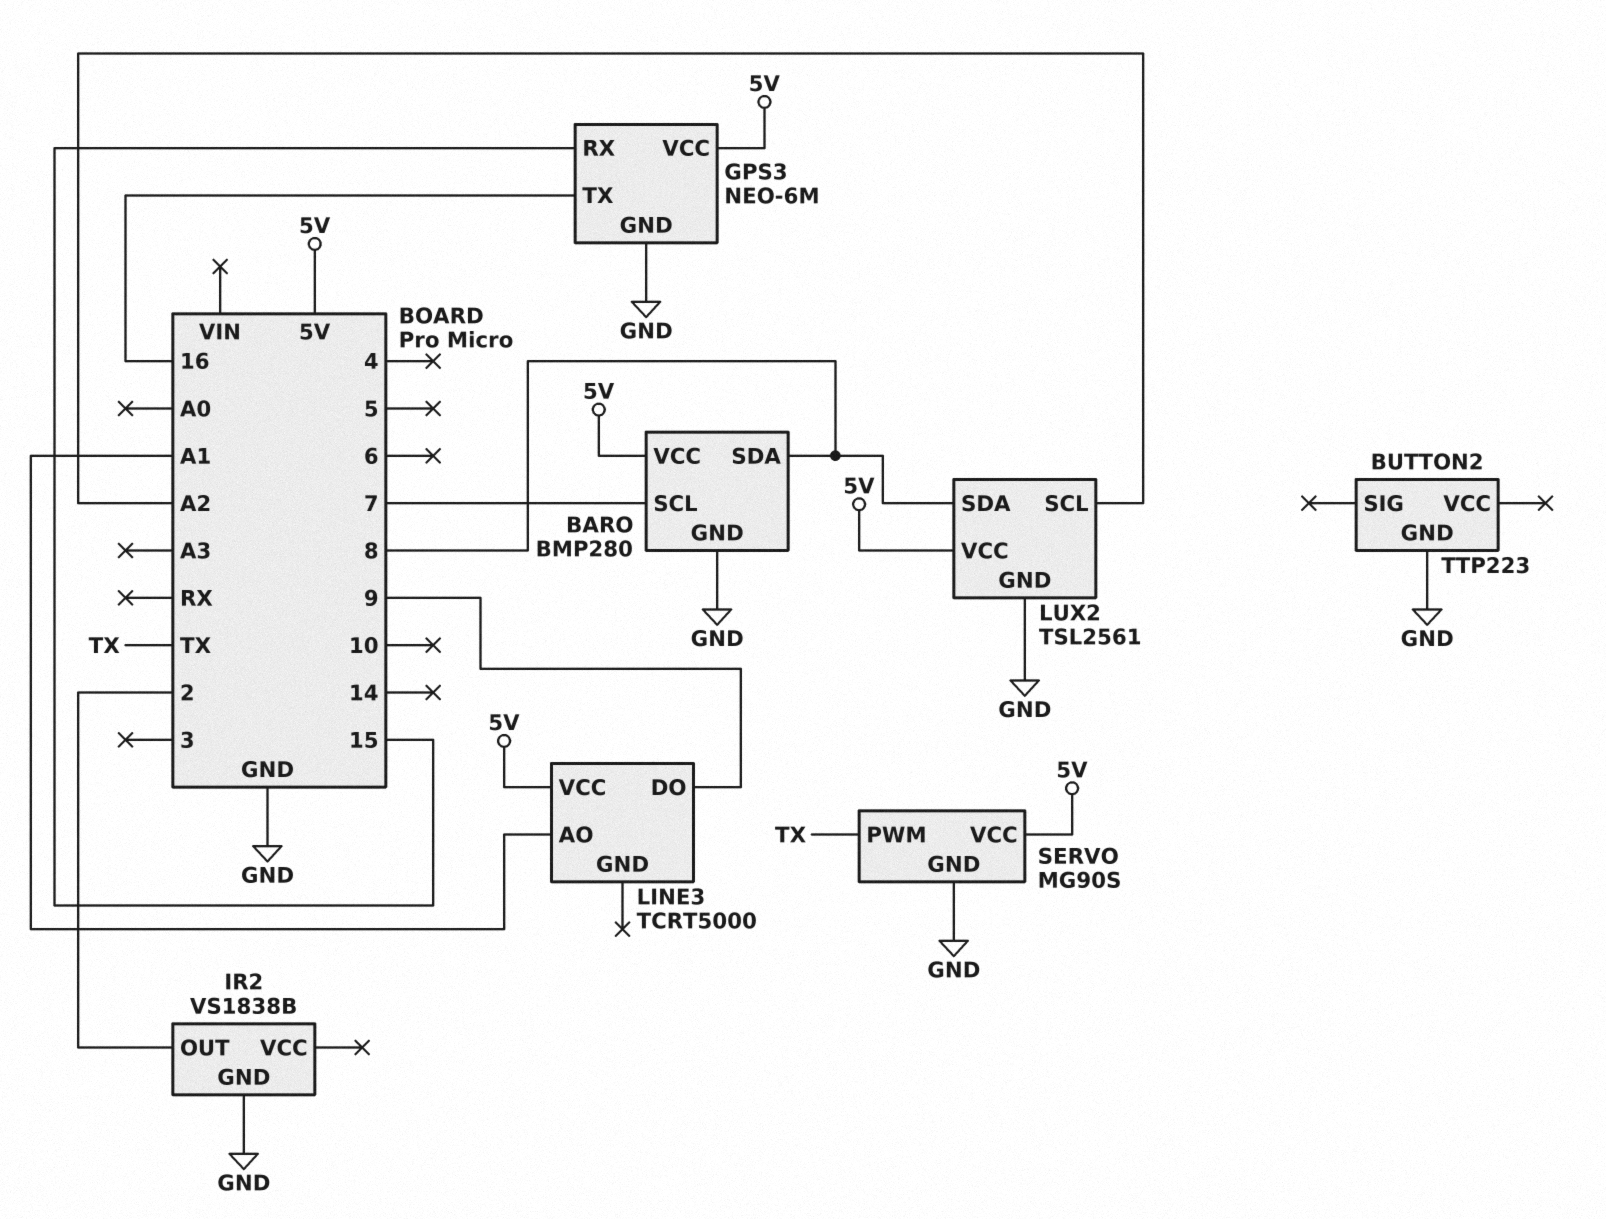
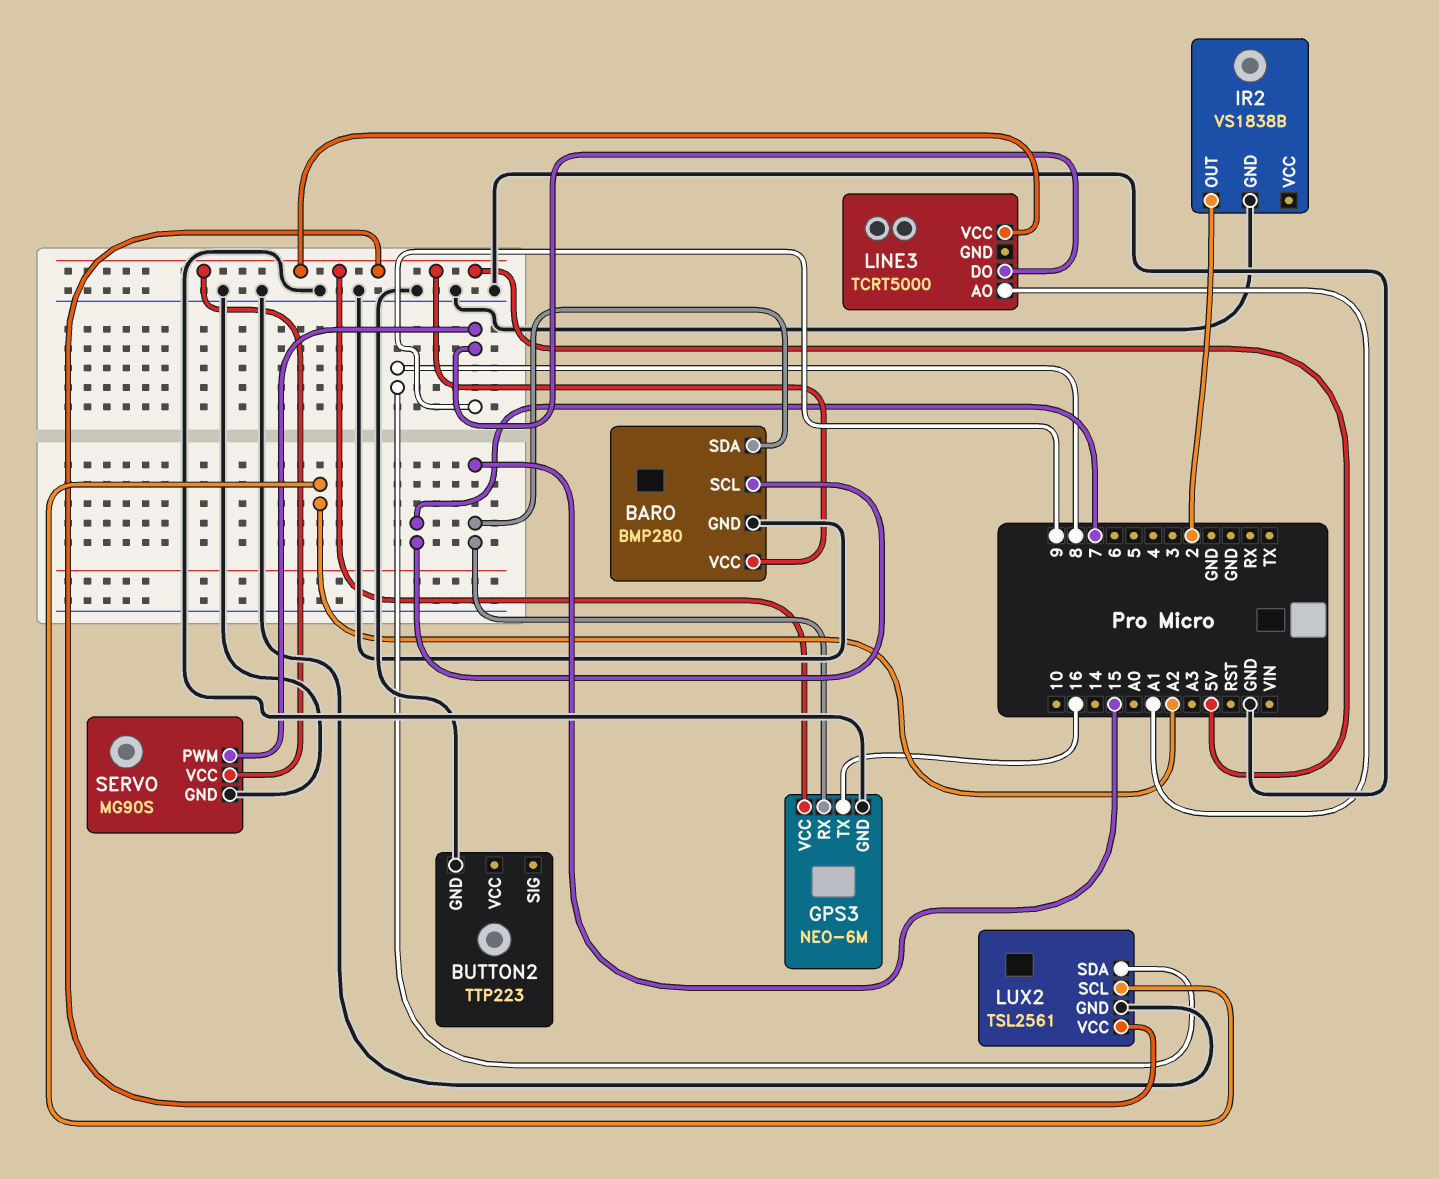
BARO pin SDA: 8 -> 15
SERVO pin PWM: TX -> 9

